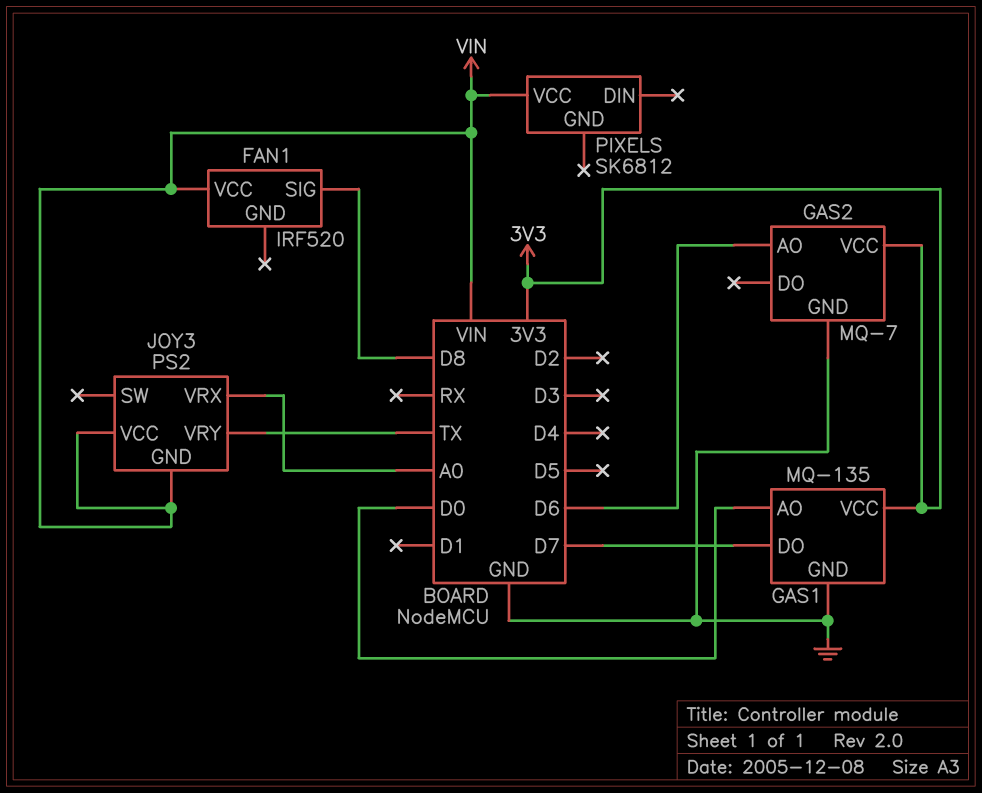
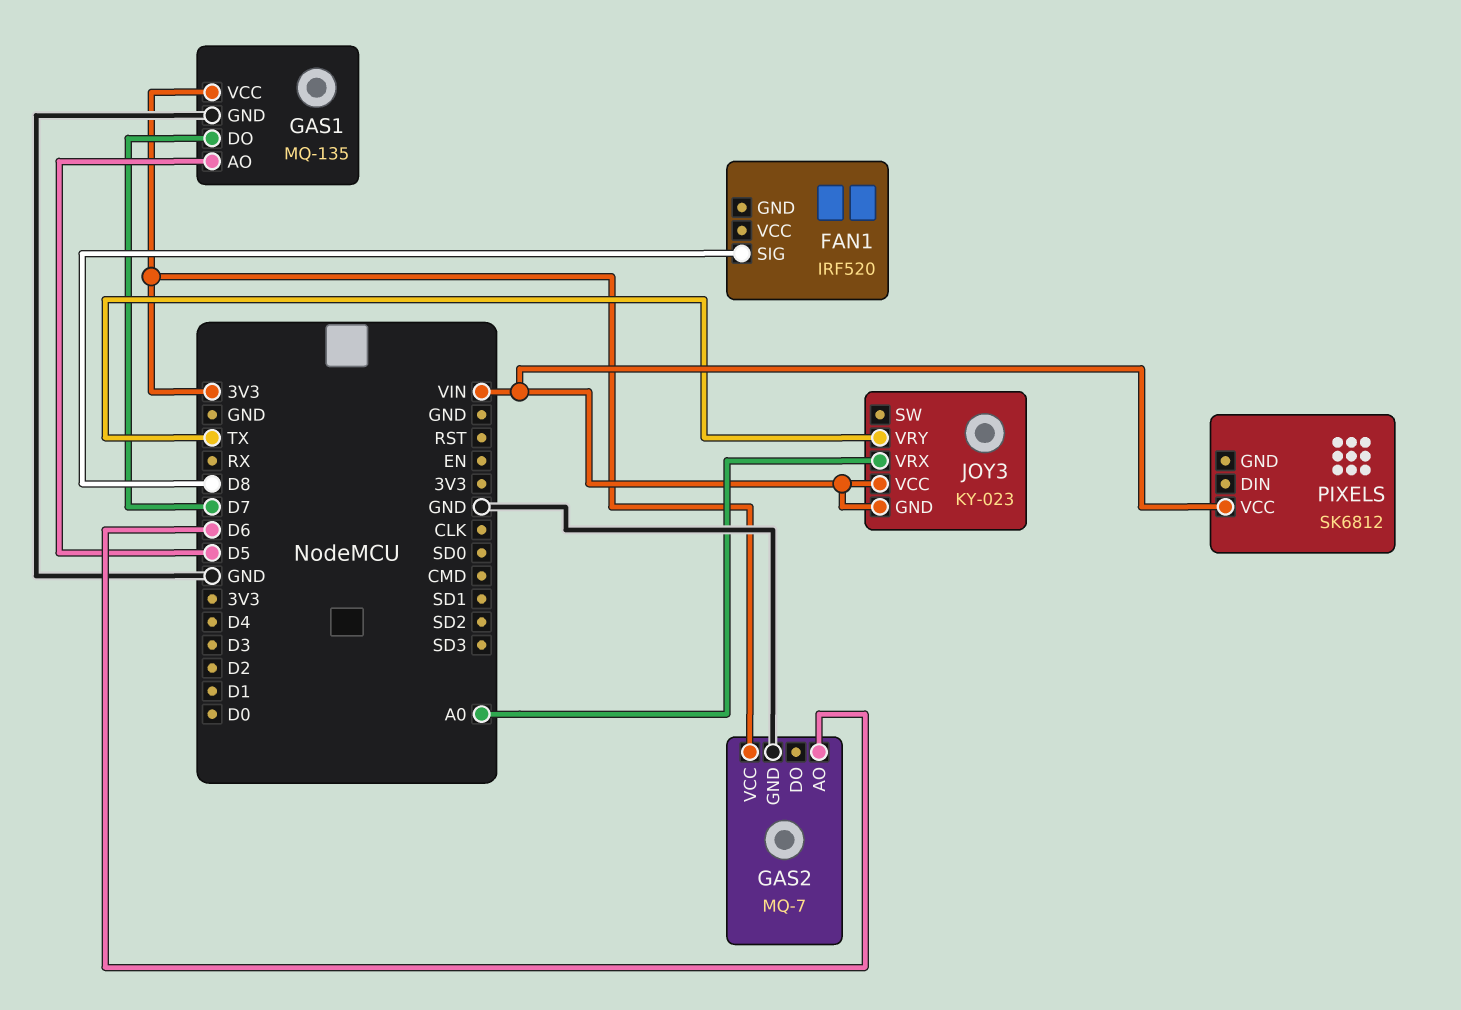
FAN1 pin VCC: VIN -> none
GAS1 pin AO: D0 -> D5
JOY3: PS2 -> KY-023

